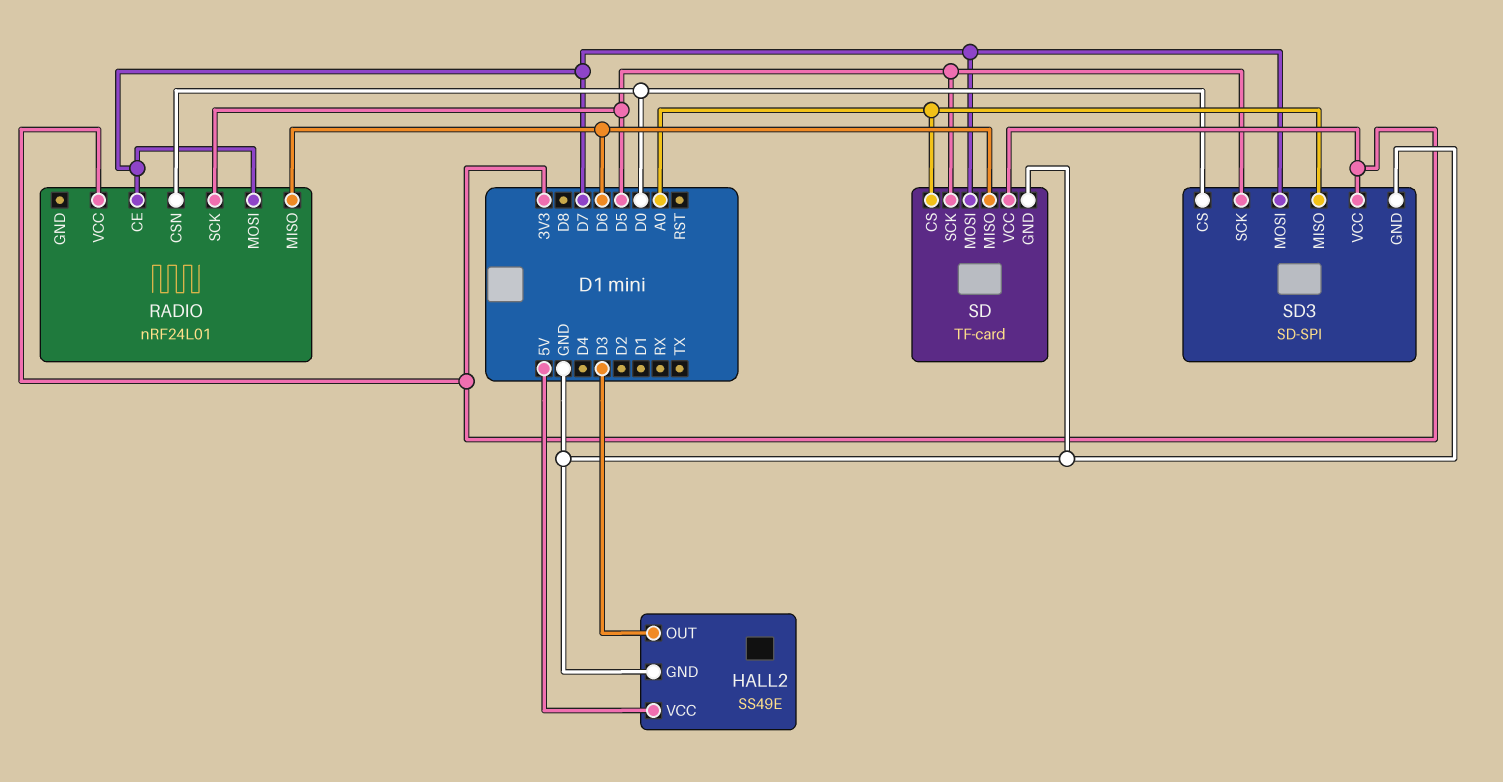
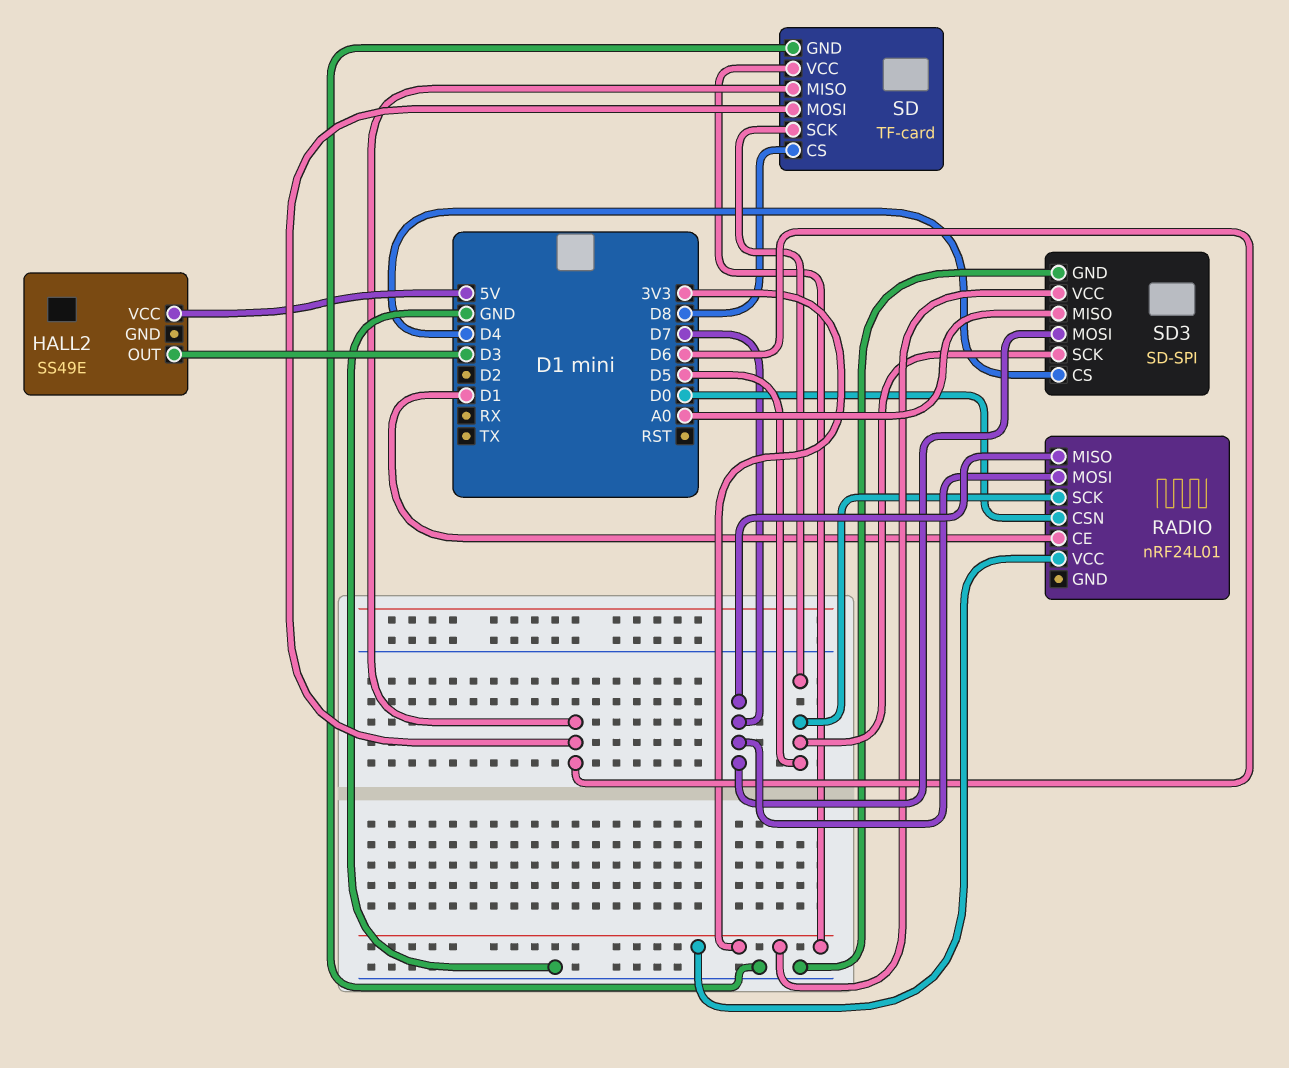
HALL2 pin GND: GND -> none
RADIO pin CE: D7 -> D1
RADIO pin MISO: D6 -> D7
SD pin CS: A0 -> D8
SD pin MOSI: D7 -> D6
SD3 pin CS: D0 -> D4

